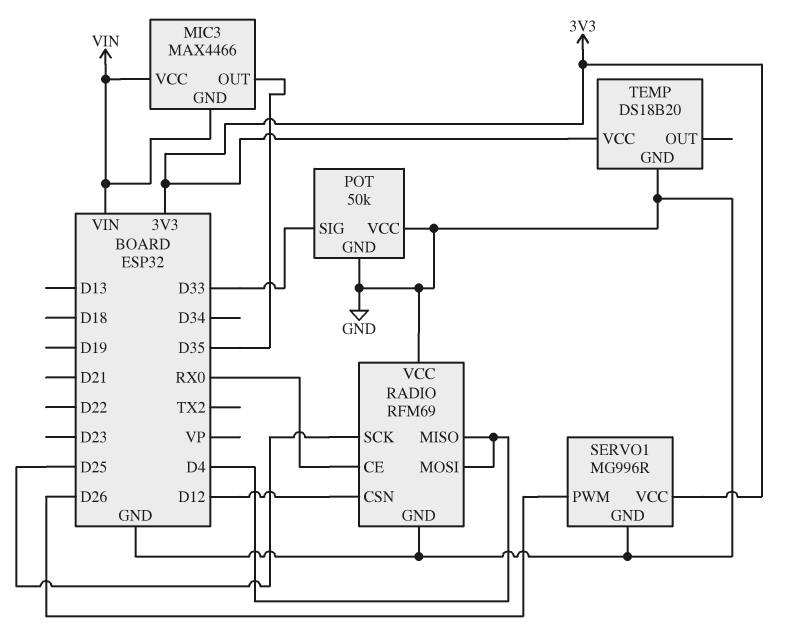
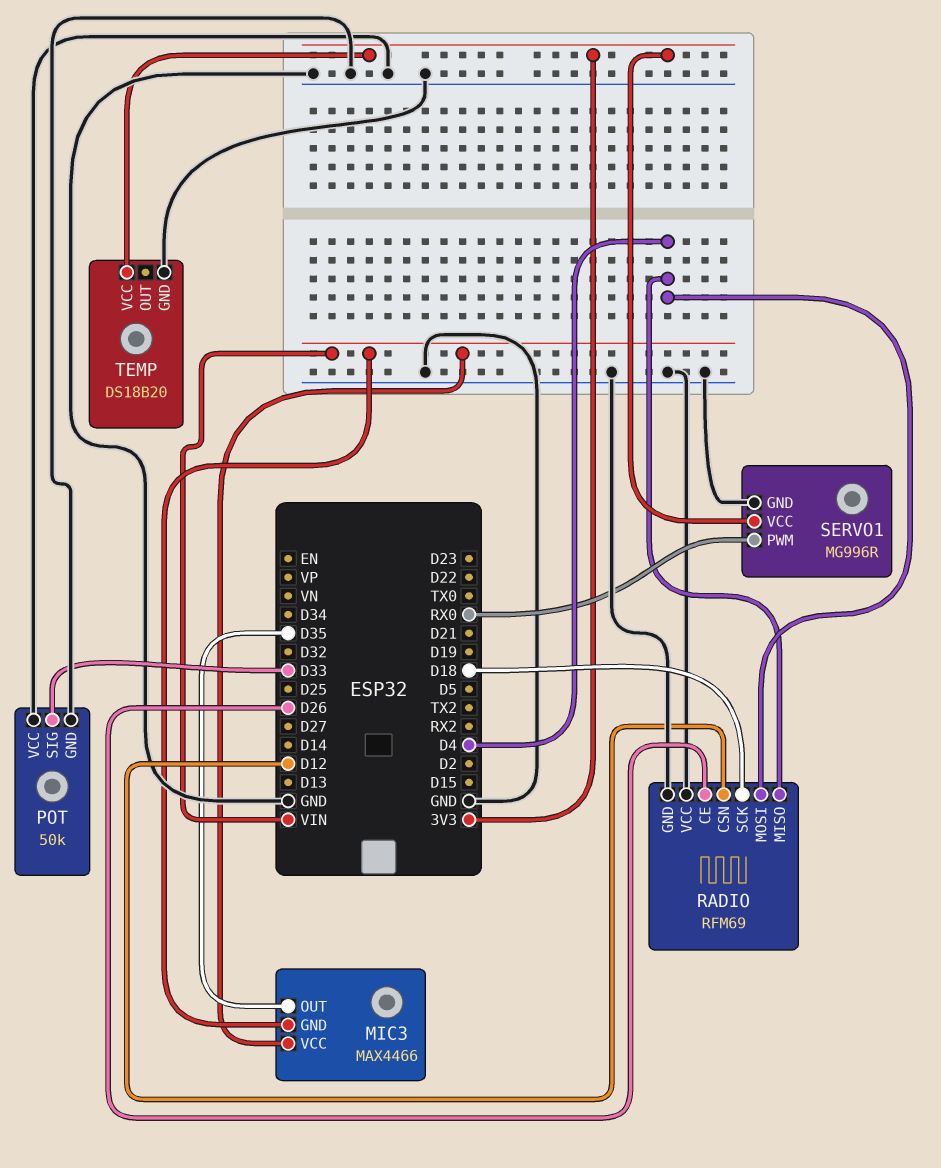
RADIO pin CE: RX0 -> D26
RADIO pin SCK: D25 -> D18
SERVO1 pin PWM: D26 -> RX0

